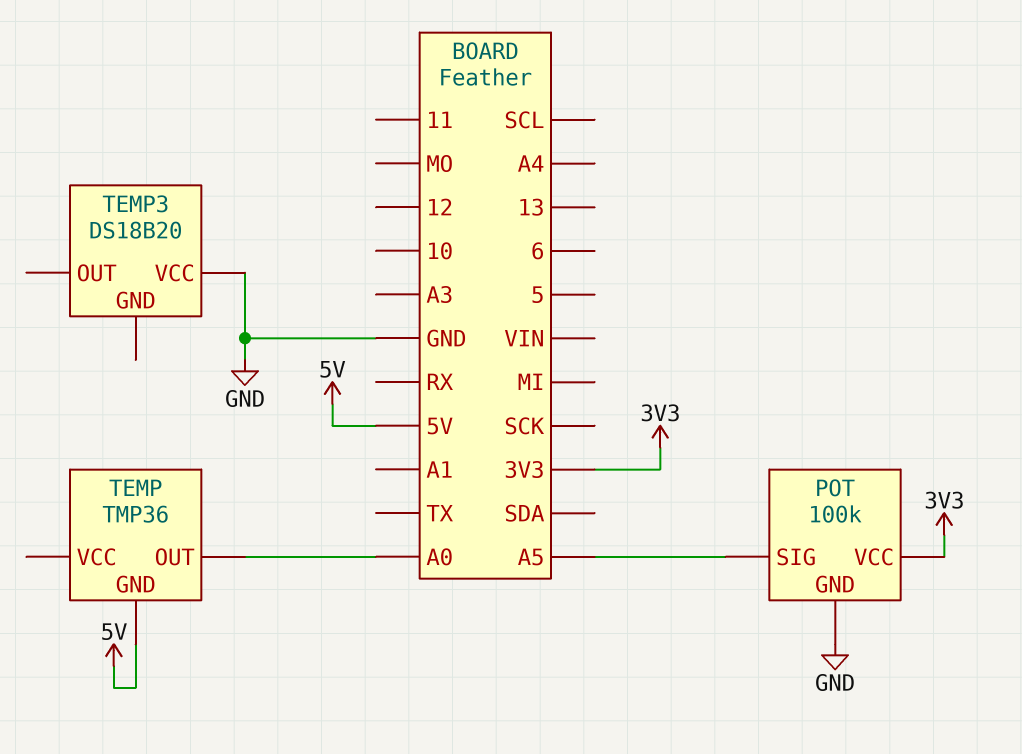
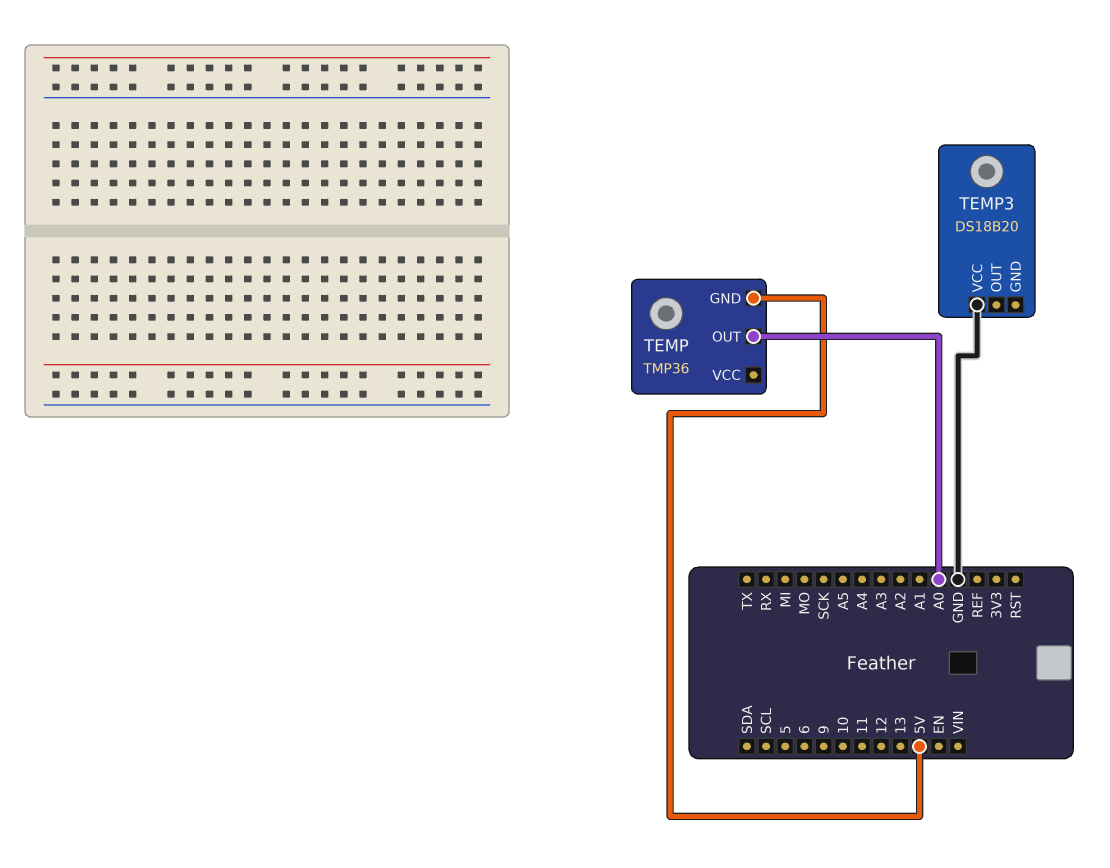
POT: 100k -> none
POT pin GND: GND -> none
POT pin SIG: A5 -> none
POT pin VCC: 3V3 -> none

